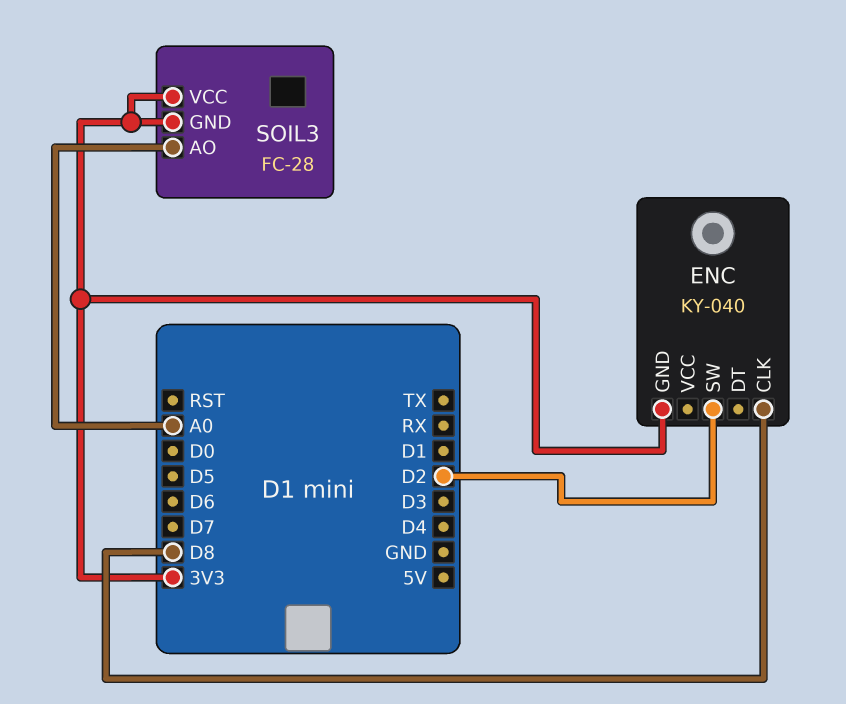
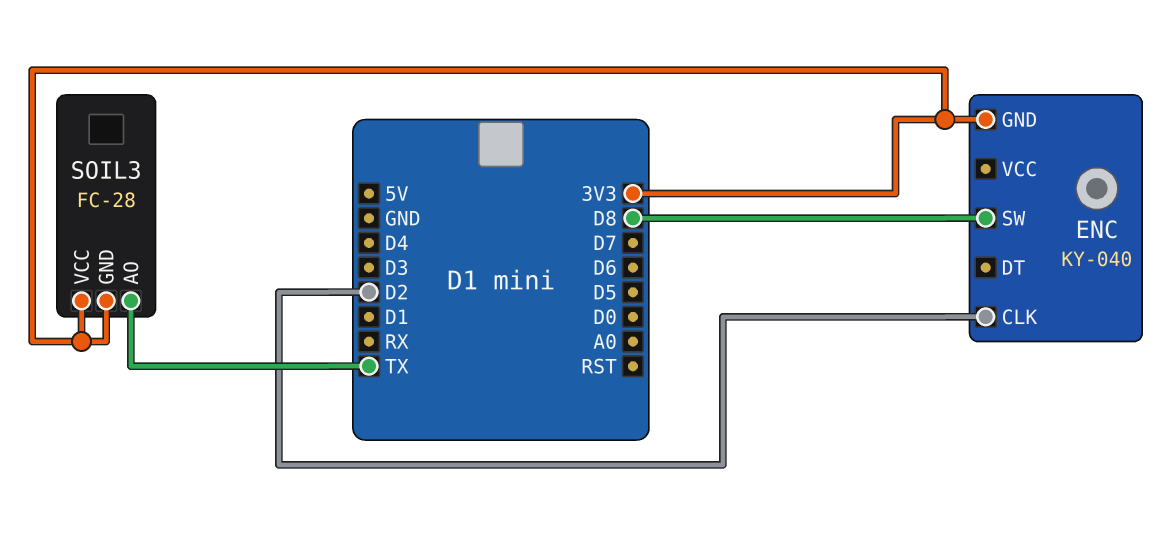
ENC pin CLK: D8 -> D2
ENC pin SW: D2 -> D8
SOIL3 pin AO: A0 -> TX

